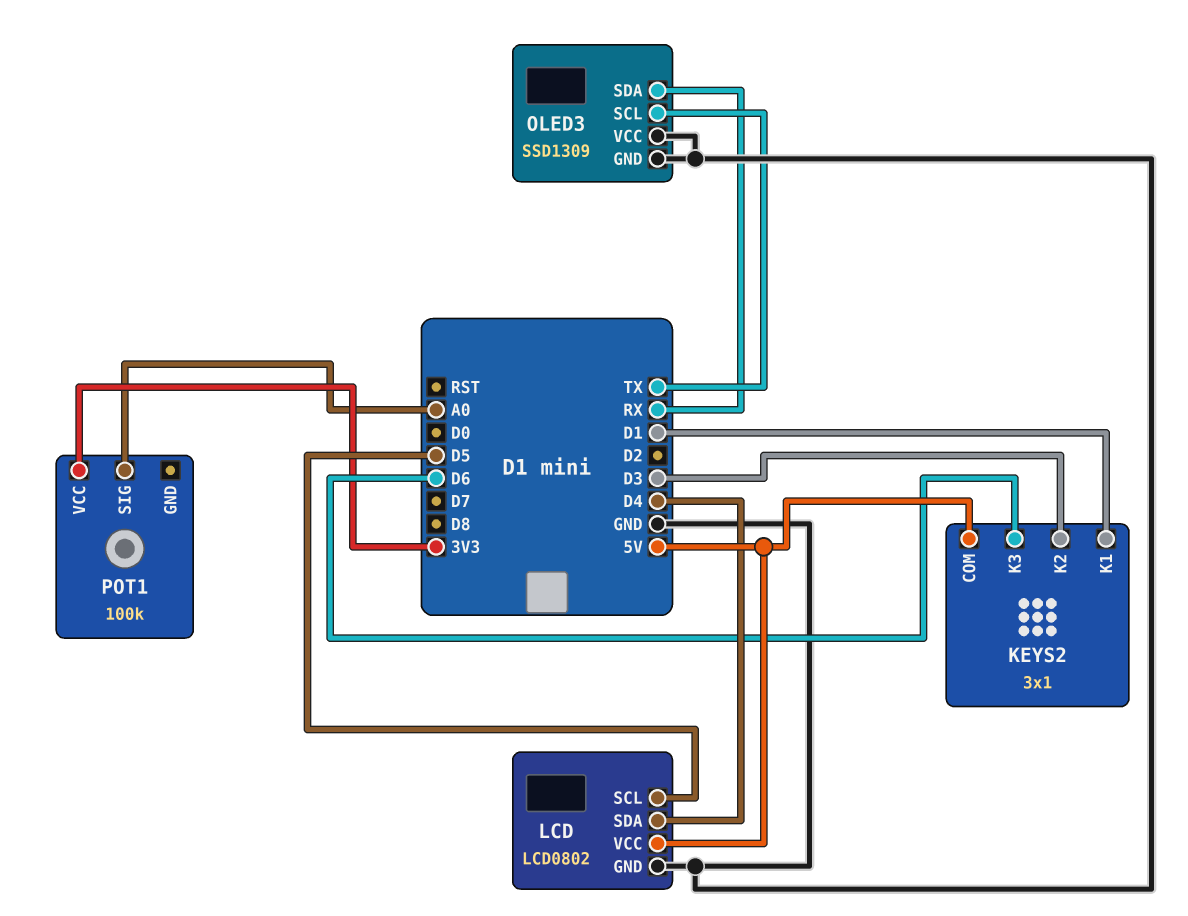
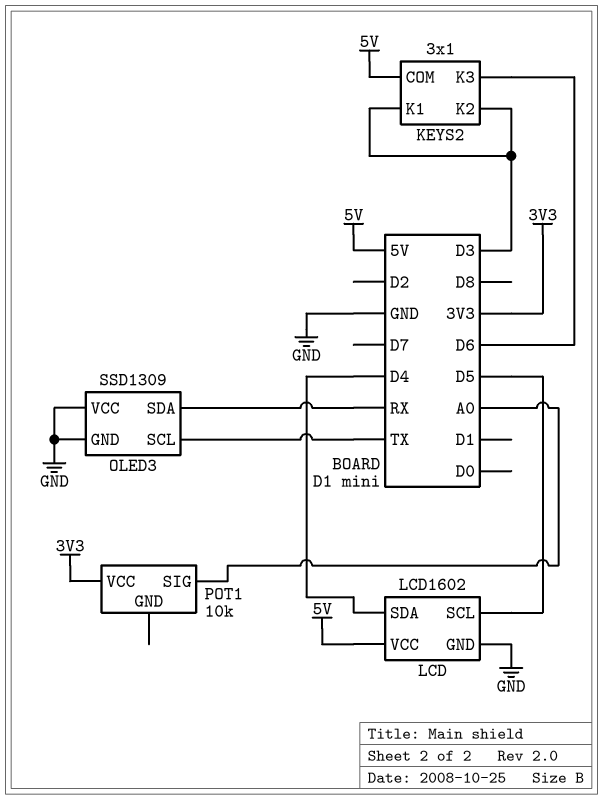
KEYS2 pin K1: D1 -> D3
LCD: LCD0802 -> LCD1602
POT1: 100k -> 10k

